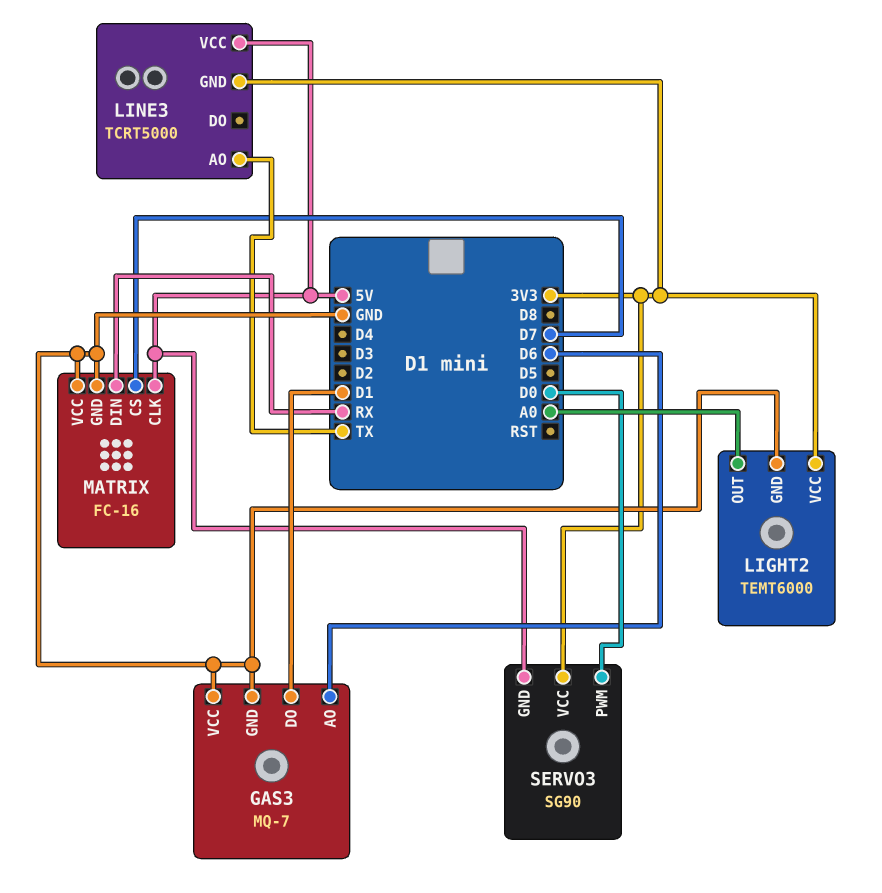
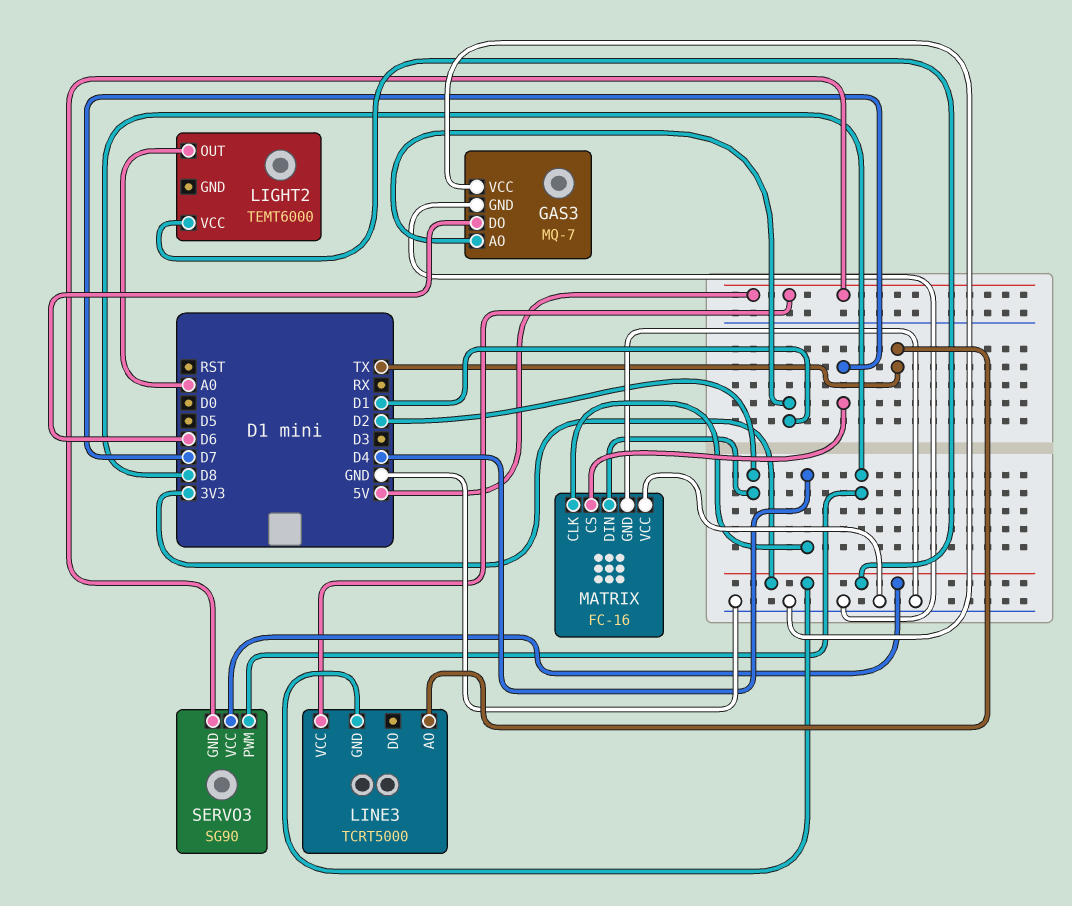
GAS3 pin AO: D6 -> D1
GAS3 pin DO: D1 -> D6
LIGHT2 pin GND: GND -> none
MATRIX pin CLK: 5V -> D4
MATRIX pin DIN: RX -> D2
SERVO3 pin PWM: D0 -> D8

